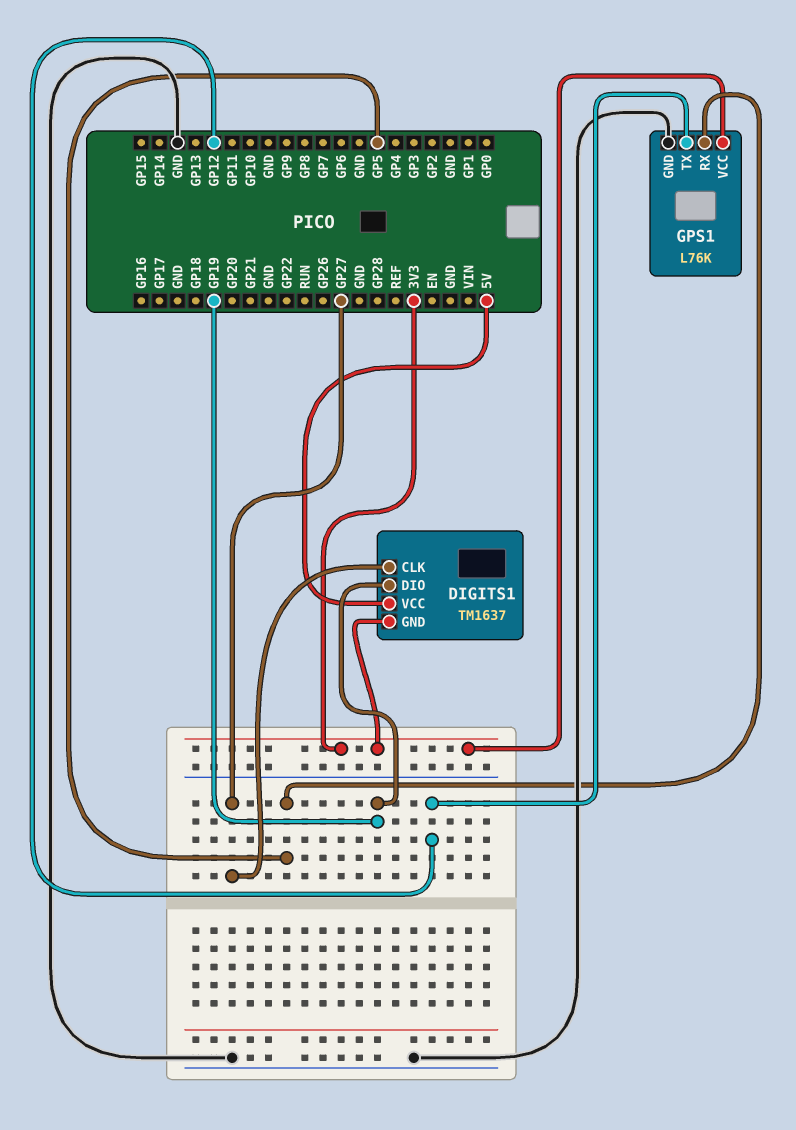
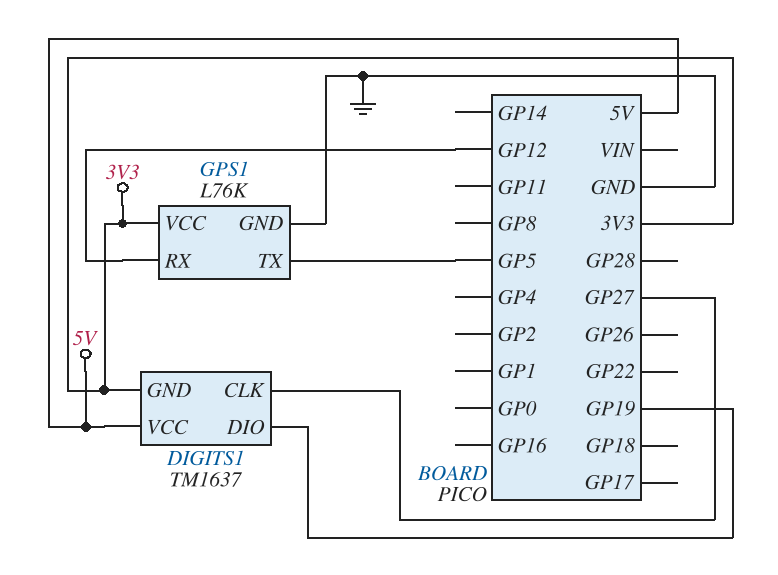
GPS1 pin RX: GP5 -> GP12
GPS1 pin TX: GP12 -> GP5

